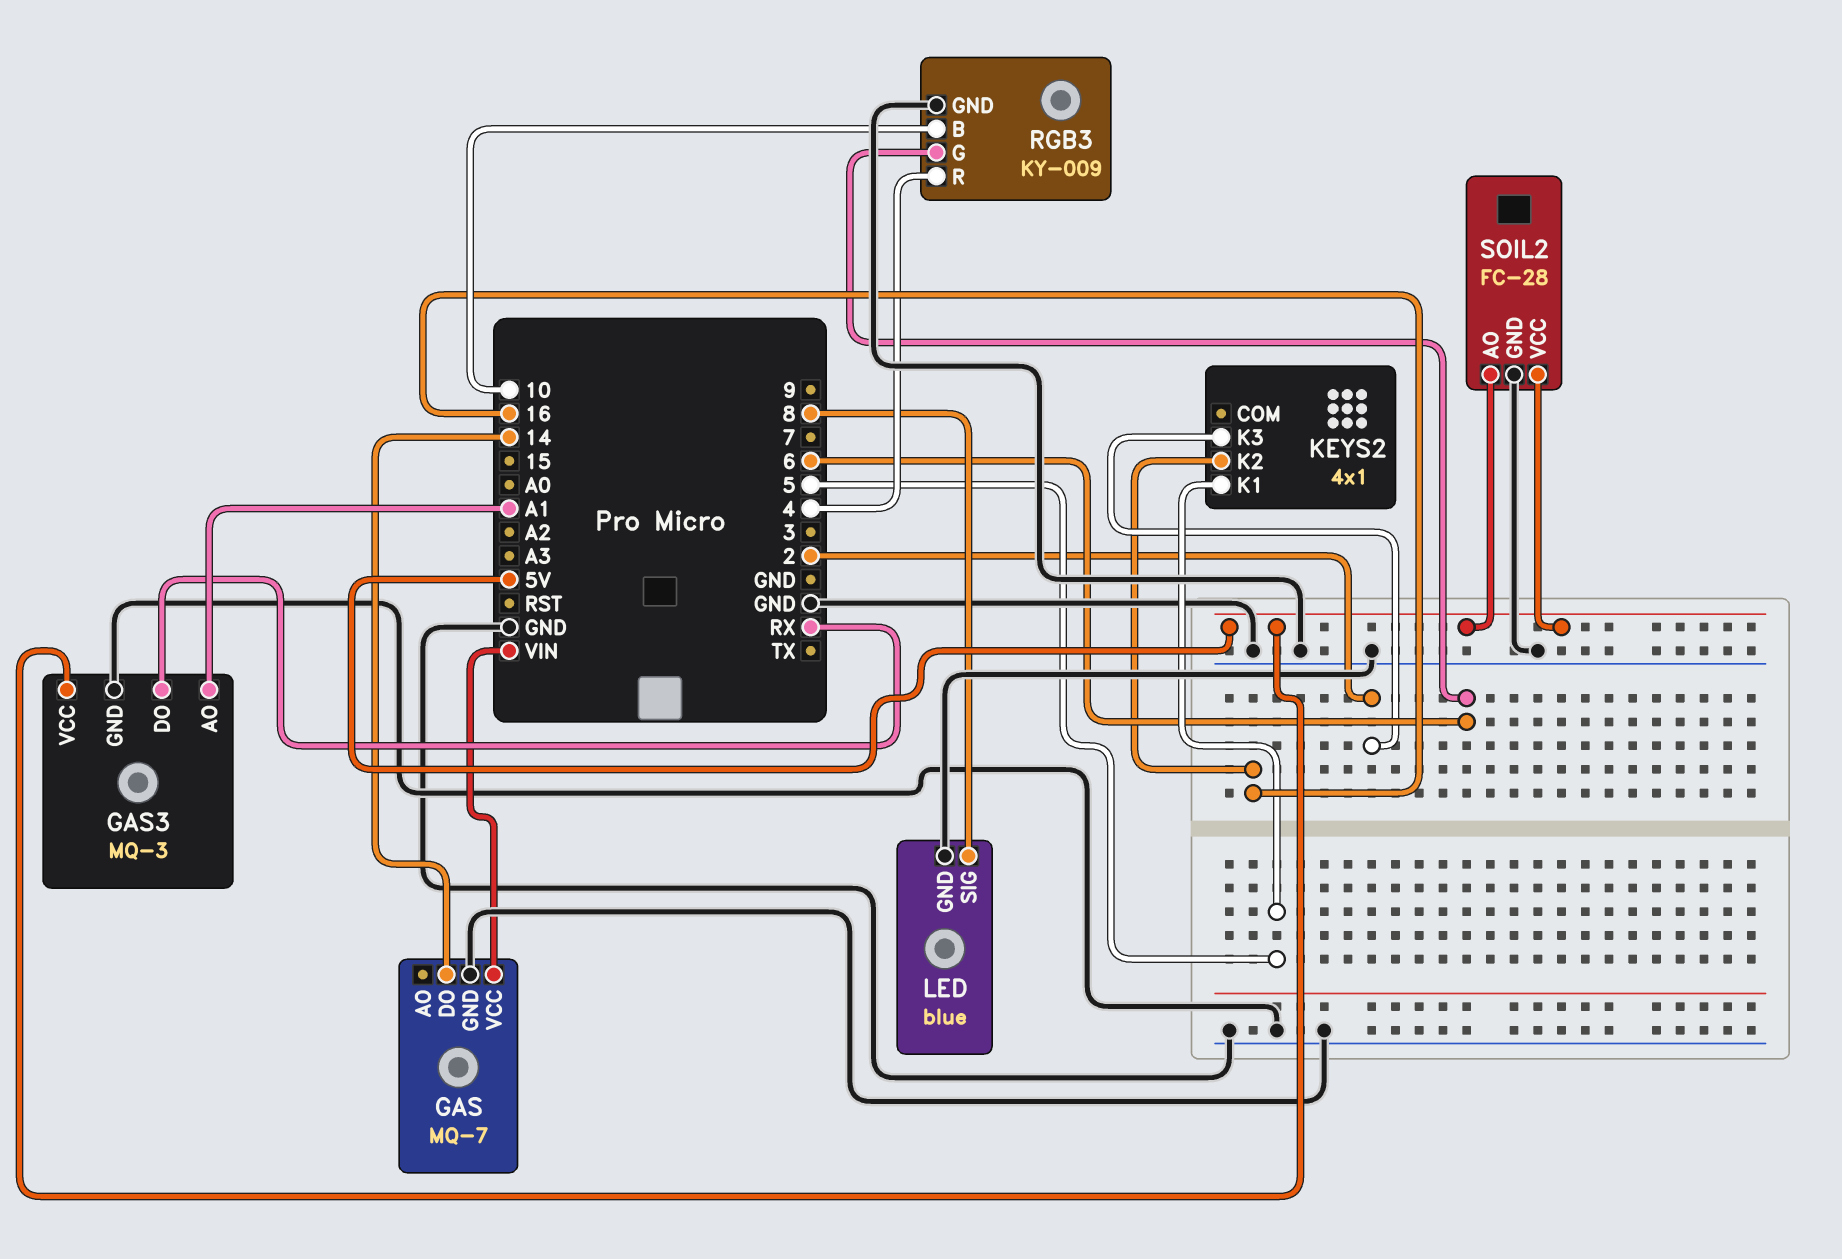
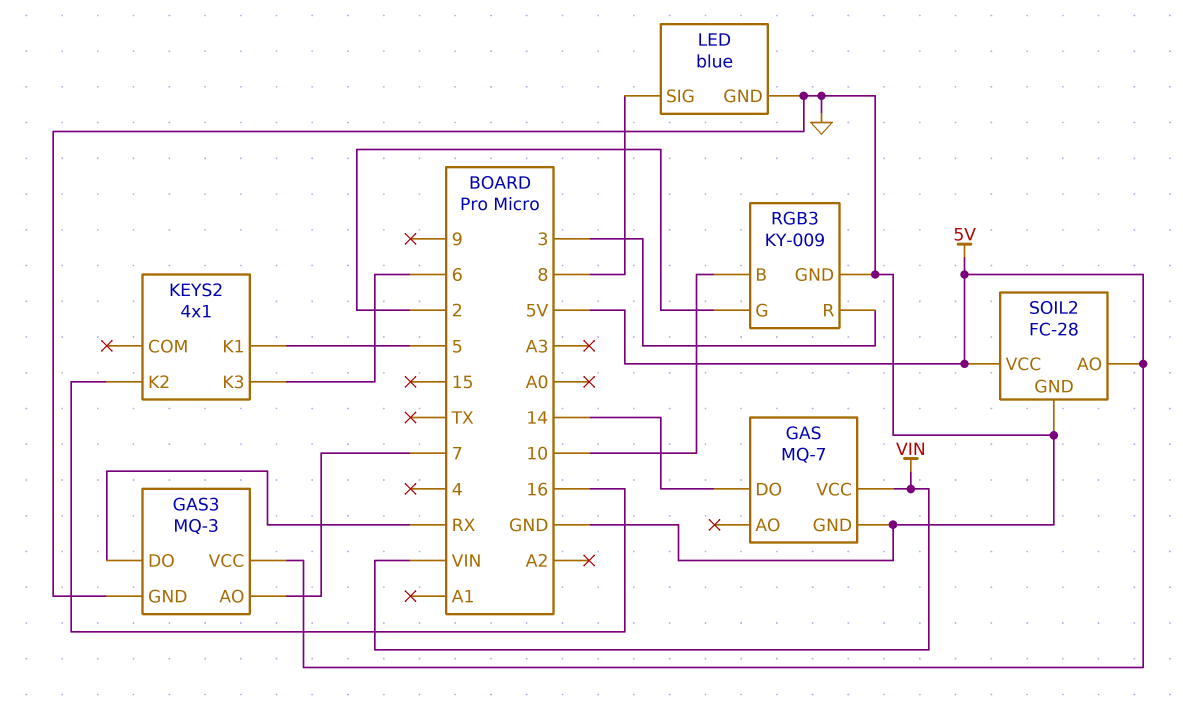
GAS3 pin AO: A1 -> 7
KEYS2 pin K3: 2 -> 6
RGB3 pin G: 6 -> 2
RGB3 pin R: 4 -> 3

